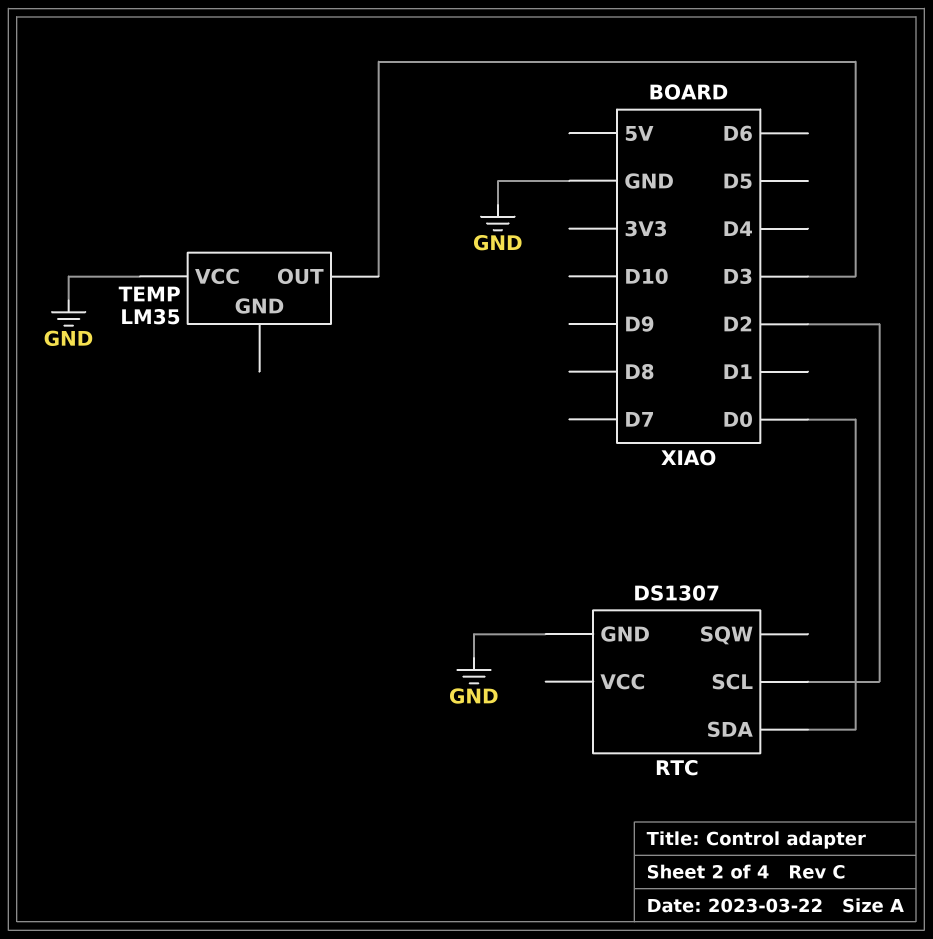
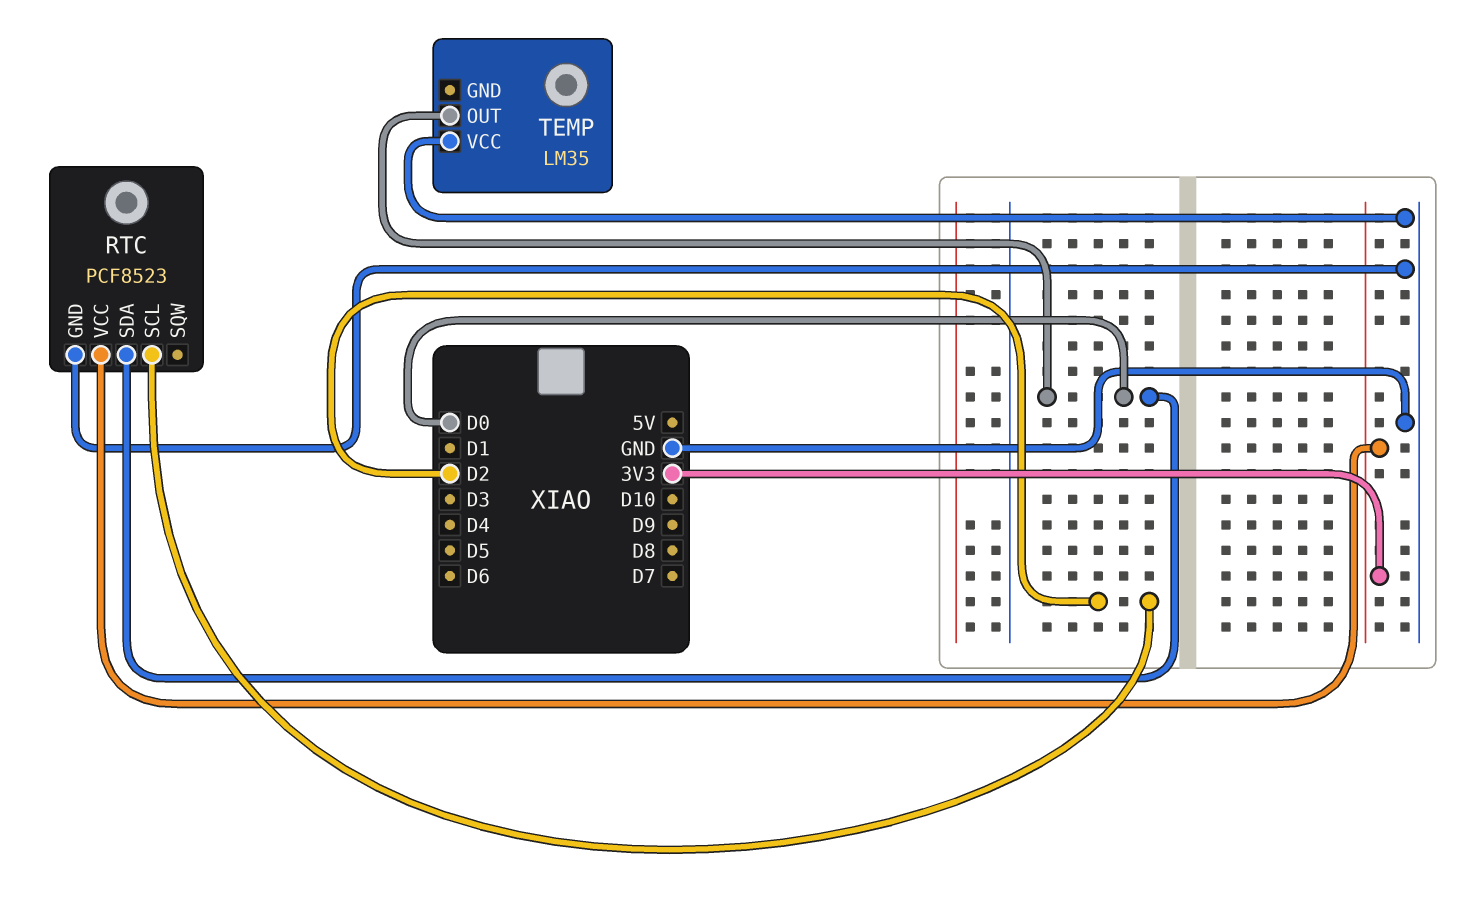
RTC: DS1307 -> PCF8523
RTC pin VCC: none -> 3V3
TEMP pin OUT: D3 -> D0

